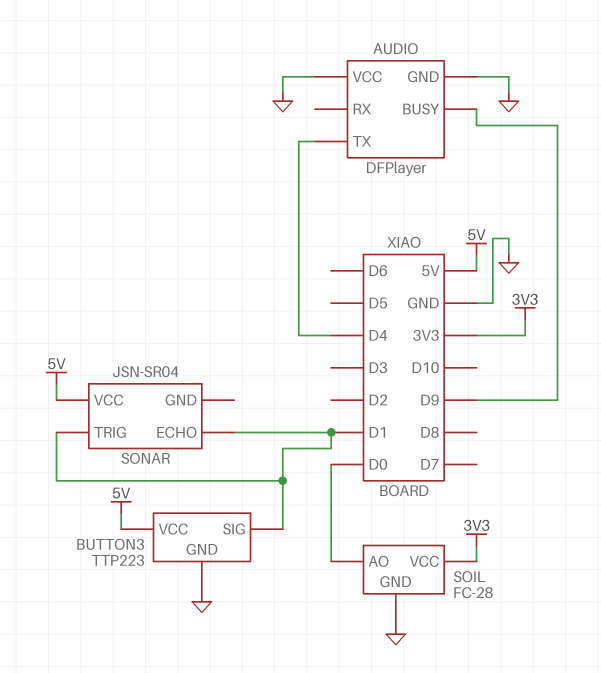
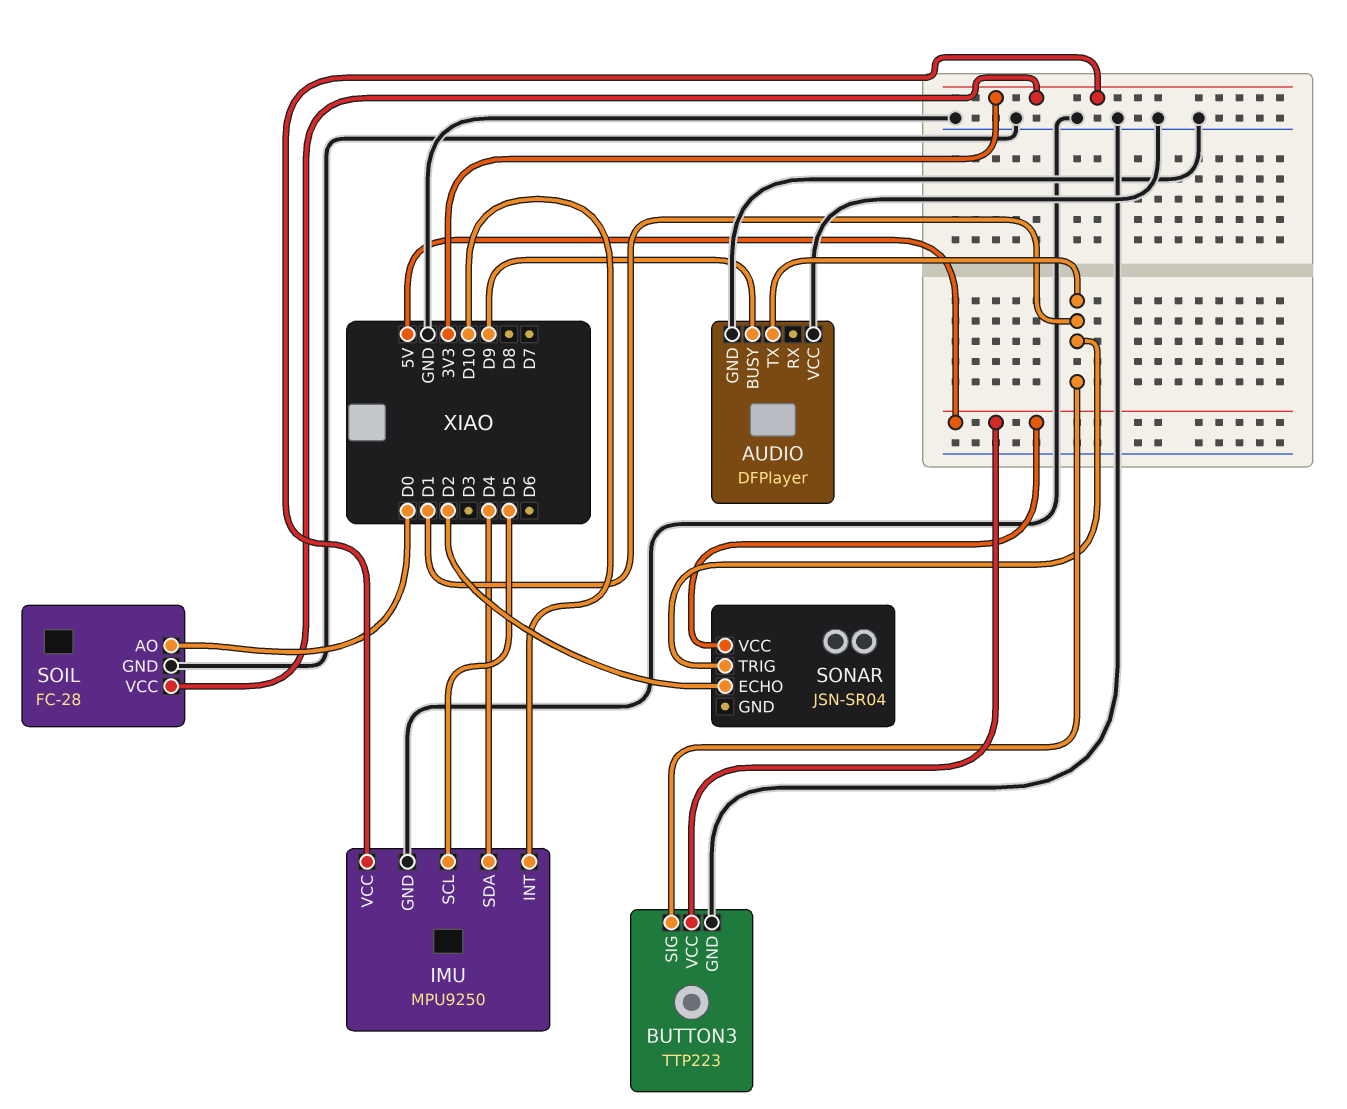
AUDIO pin TX: D4 -> D1
IMU: none -> MPU9250
IMU pin GND: none -> GND
IMU pin INT: none -> D10
IMU pin SCL: none -> D5
IMU pin SDA: none -> D4
IMU pin VCC: none -> 3V3
SONAR pin ECHO: D1 -> D2

